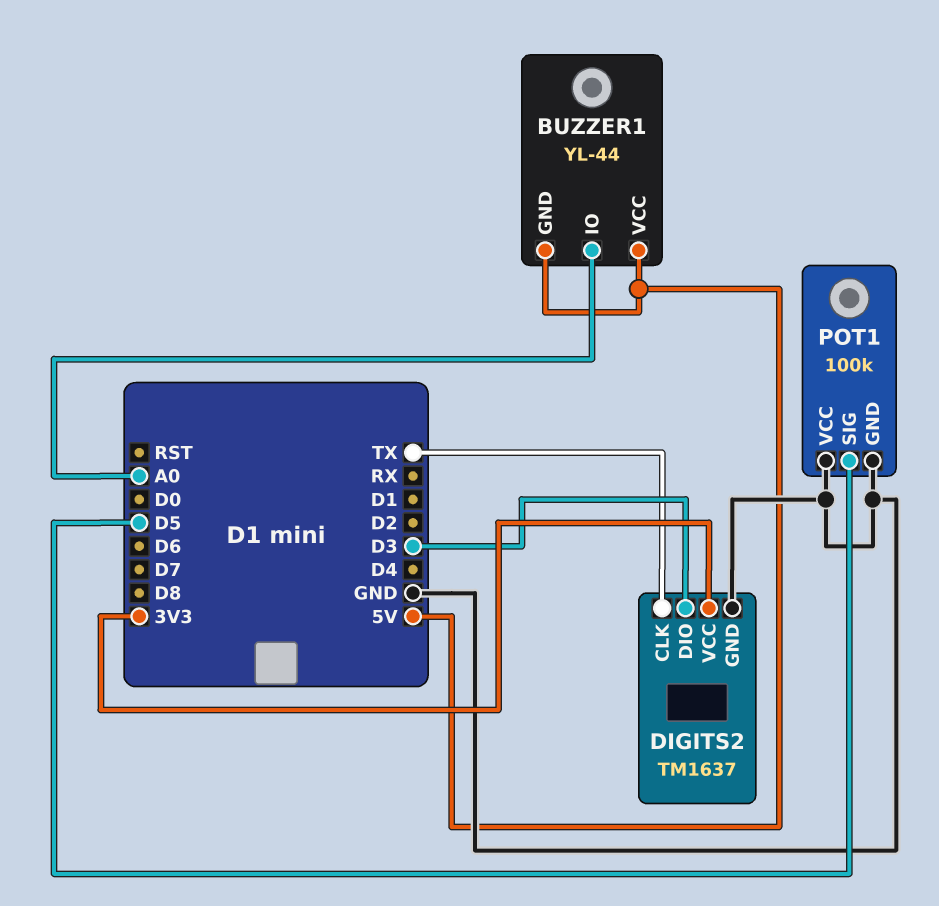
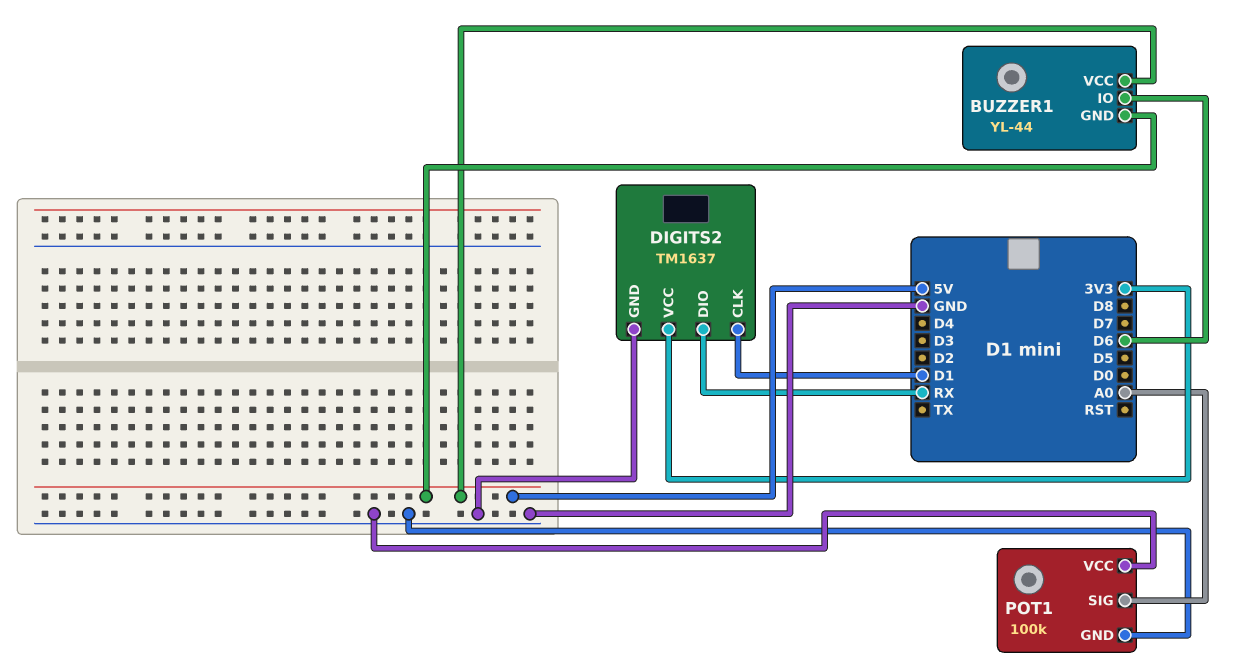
BUZZER1 pin IO: A0 -> D6
DIGITS2 pin CLK: TX -> D1
DIGITS2 pin DIO: D3 -> RX
POT1 pin SIG: D5 -> A0

